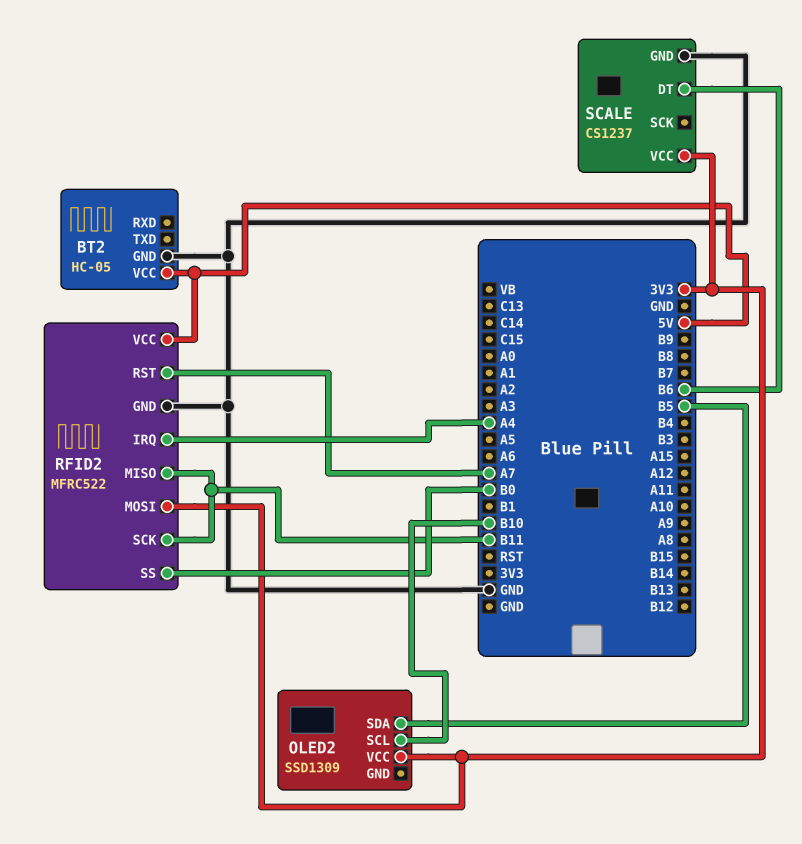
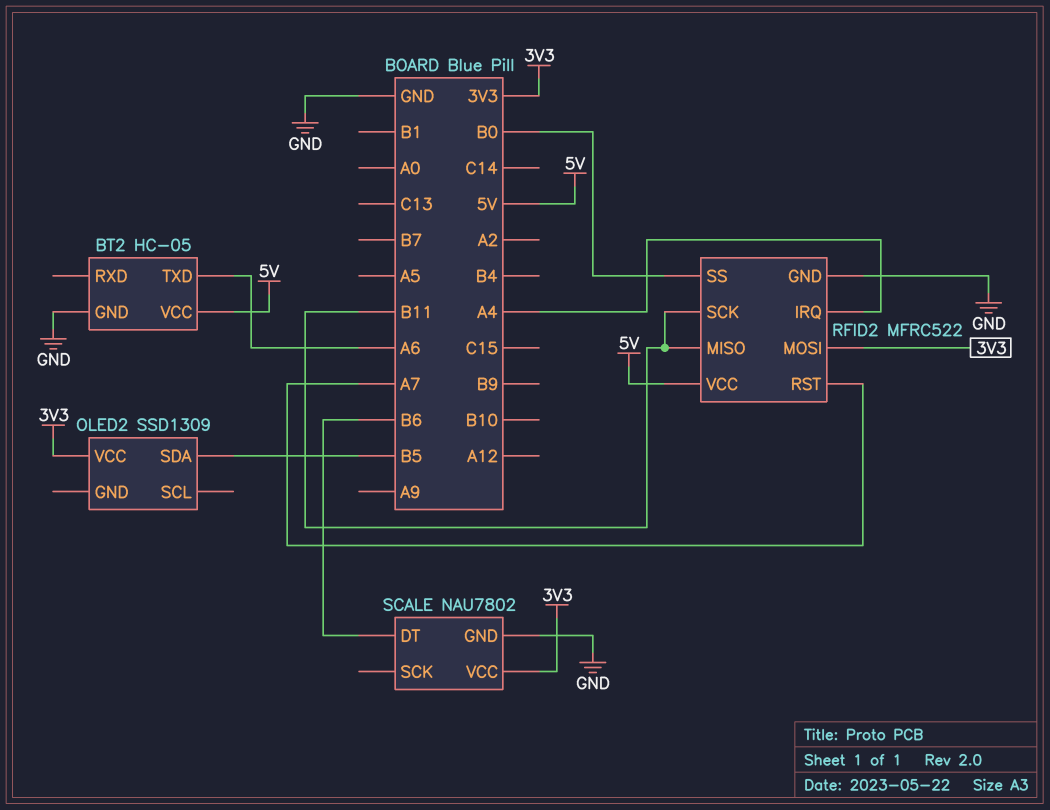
BT2 pin TXD: none -> A6
OLED2 pin SCL: B10 -> none
SCALE: CS1237 -> NAU7802

